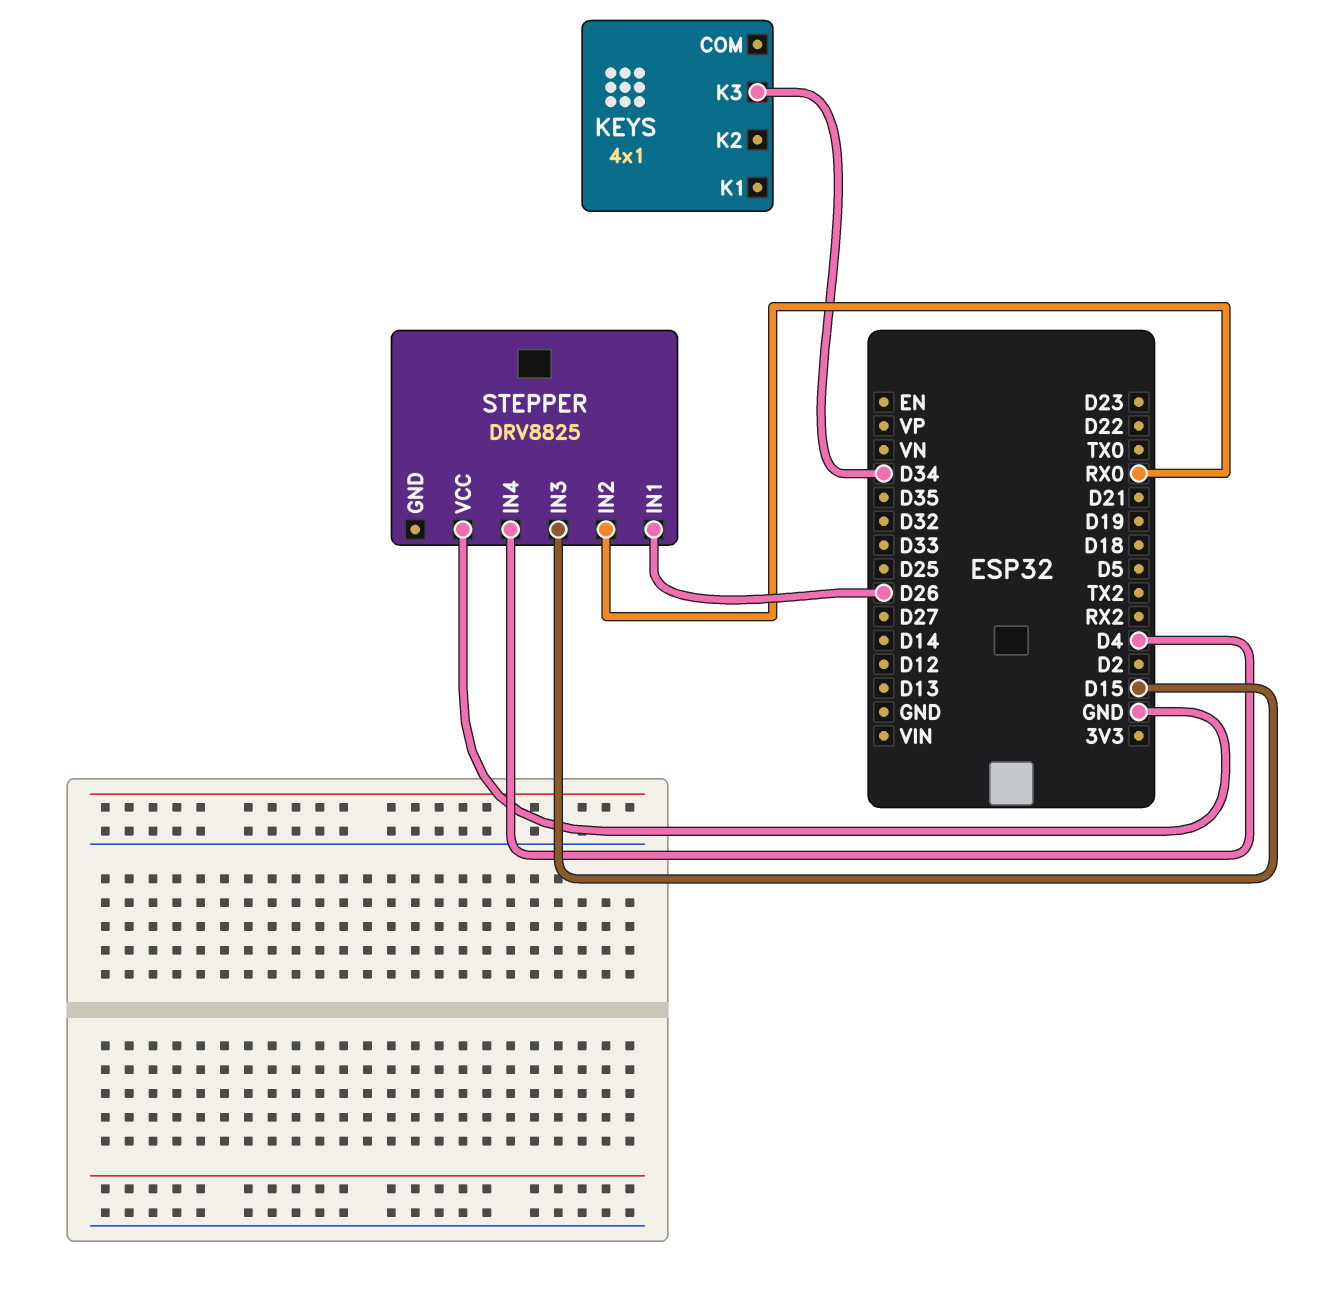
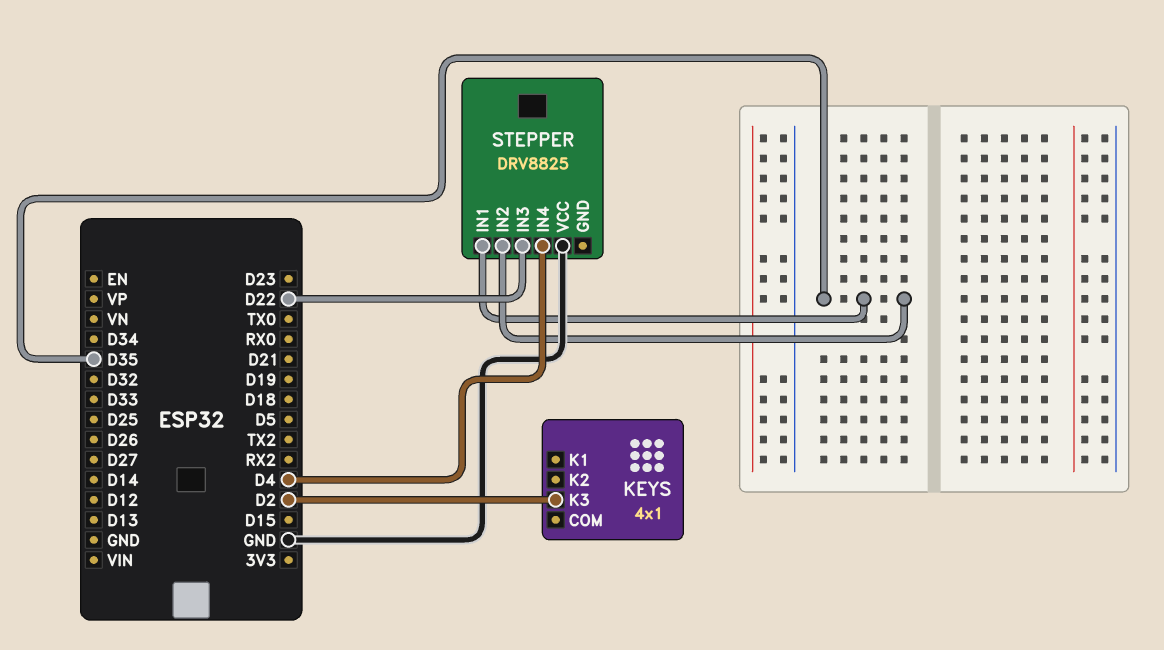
KEYS pin K3: D34 -> D2
STEPPER pin IN1: D26 -> D35
STEPPER pin IN2: RX0 -> D35
STEPPER pin IN3: D15 -> D22

